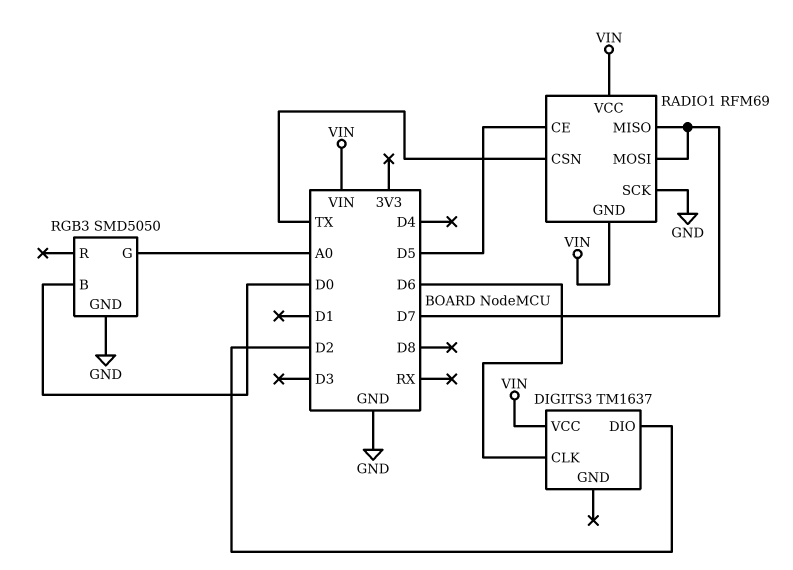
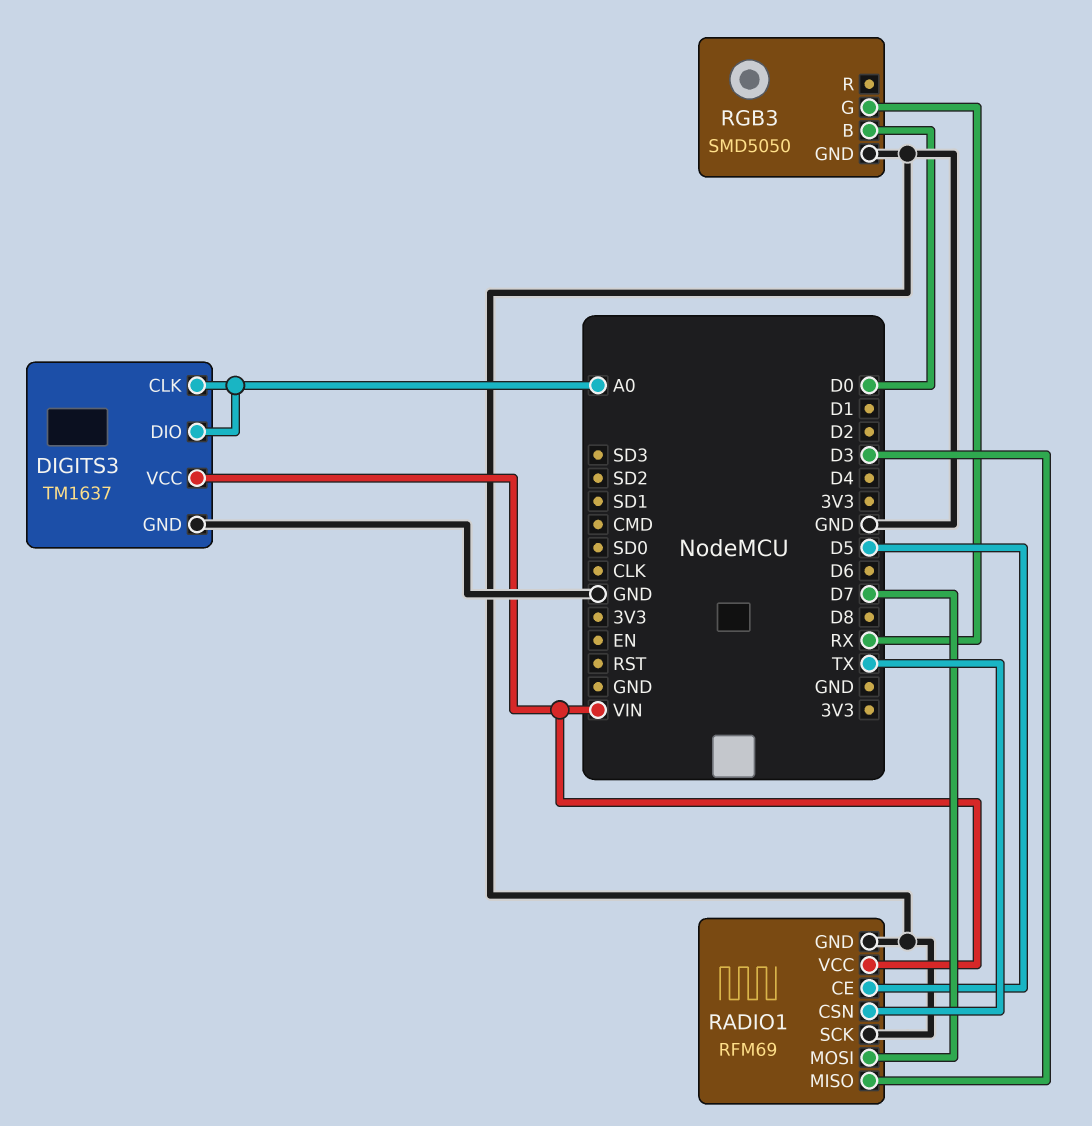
DIGITS3 pin CLK: D6 -> A0
DIGITS3 pin DIO: D2 -> A0
DIGITS3 pin GND: none -> GND
RADIO1 pin GND: VIN -> GND
RADIO1 pin MISO: D7 -> D3
RGB3 pin G: A0 -> RX

